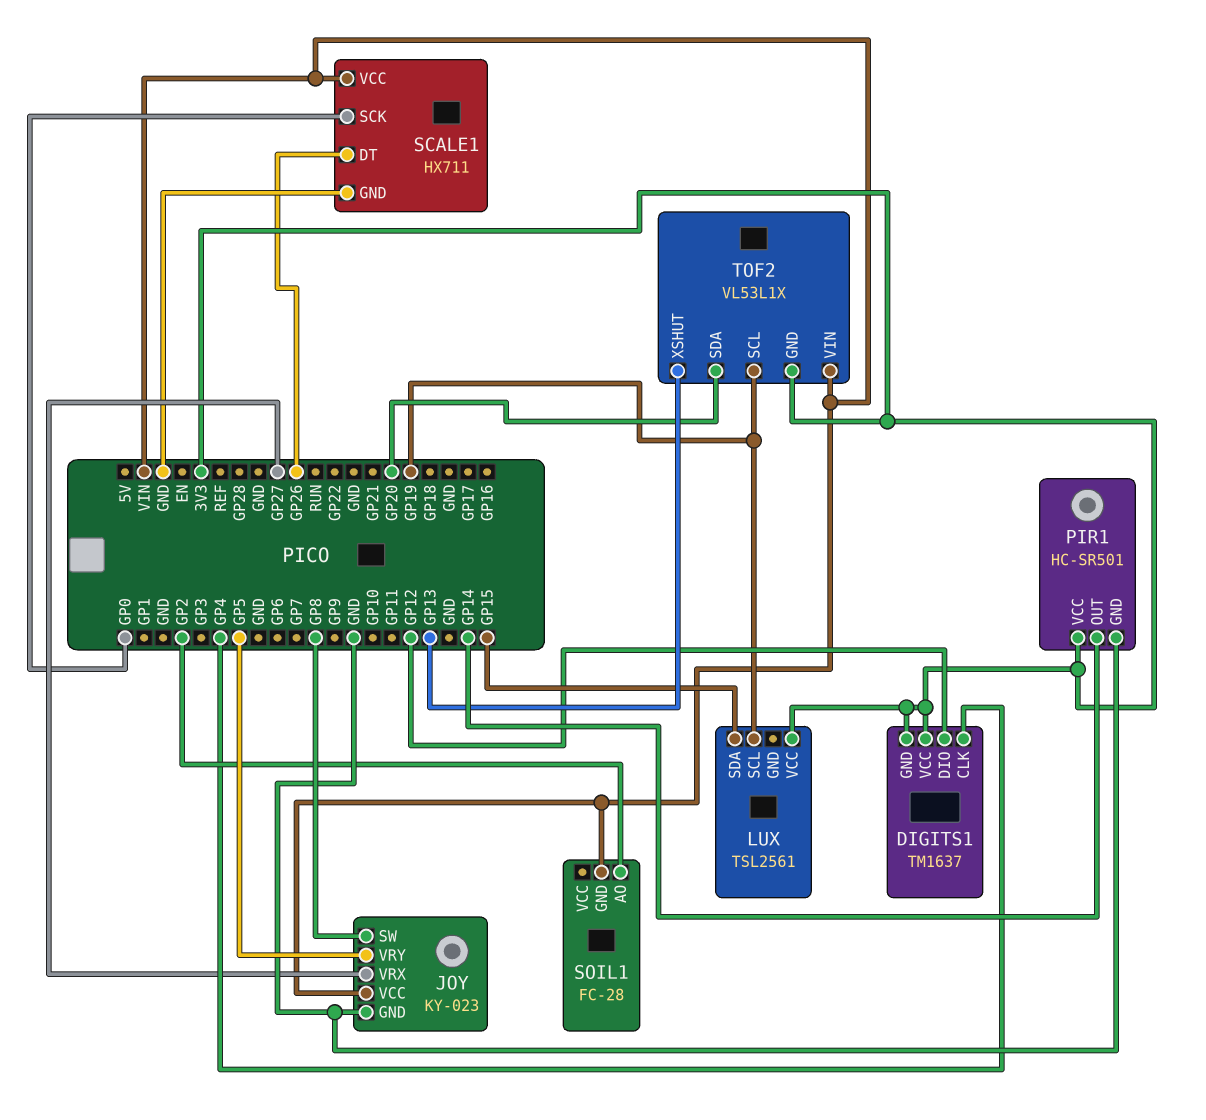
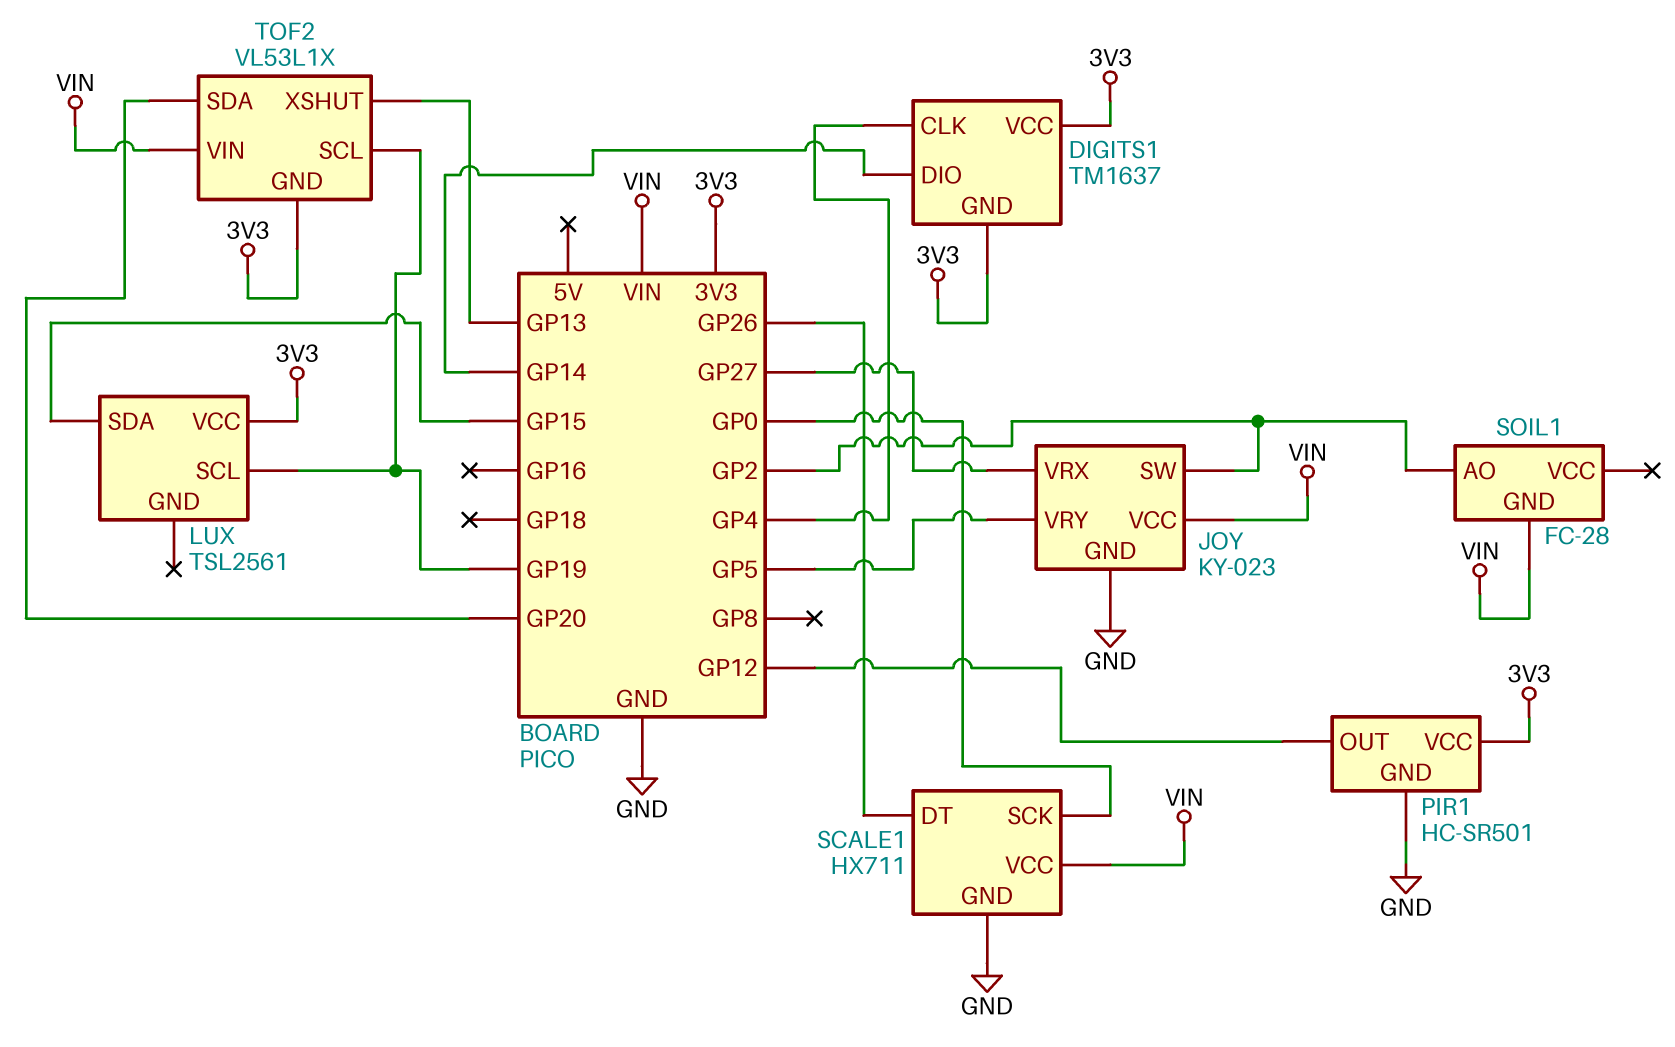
DIGITS1 pin DIO: GP12 -> GP14
JOY pin SW: GP8 -> GP2
PIR1 pin OUT: GP14 -> GP12

